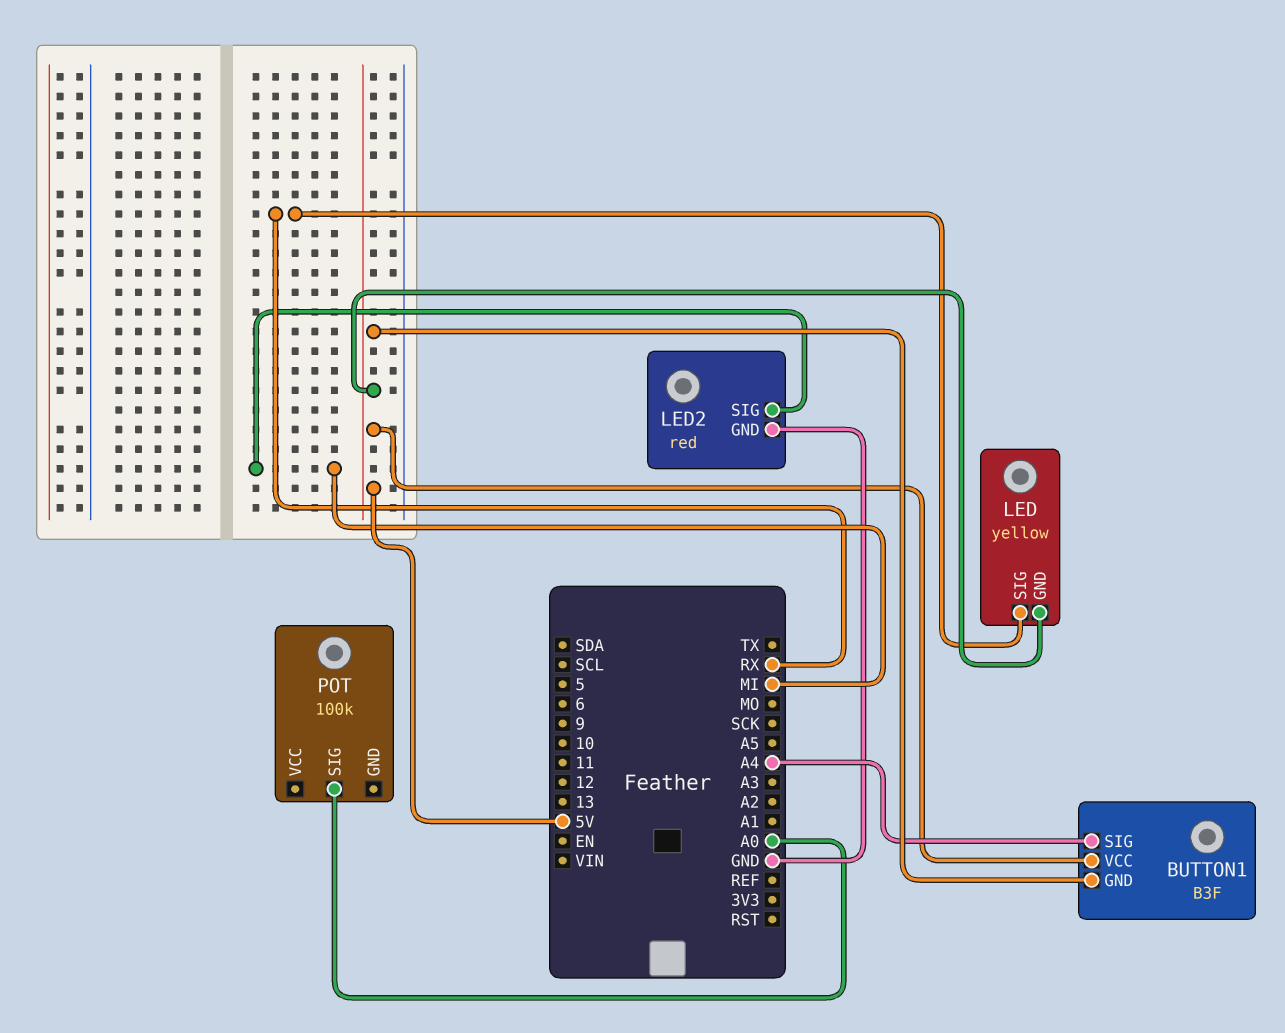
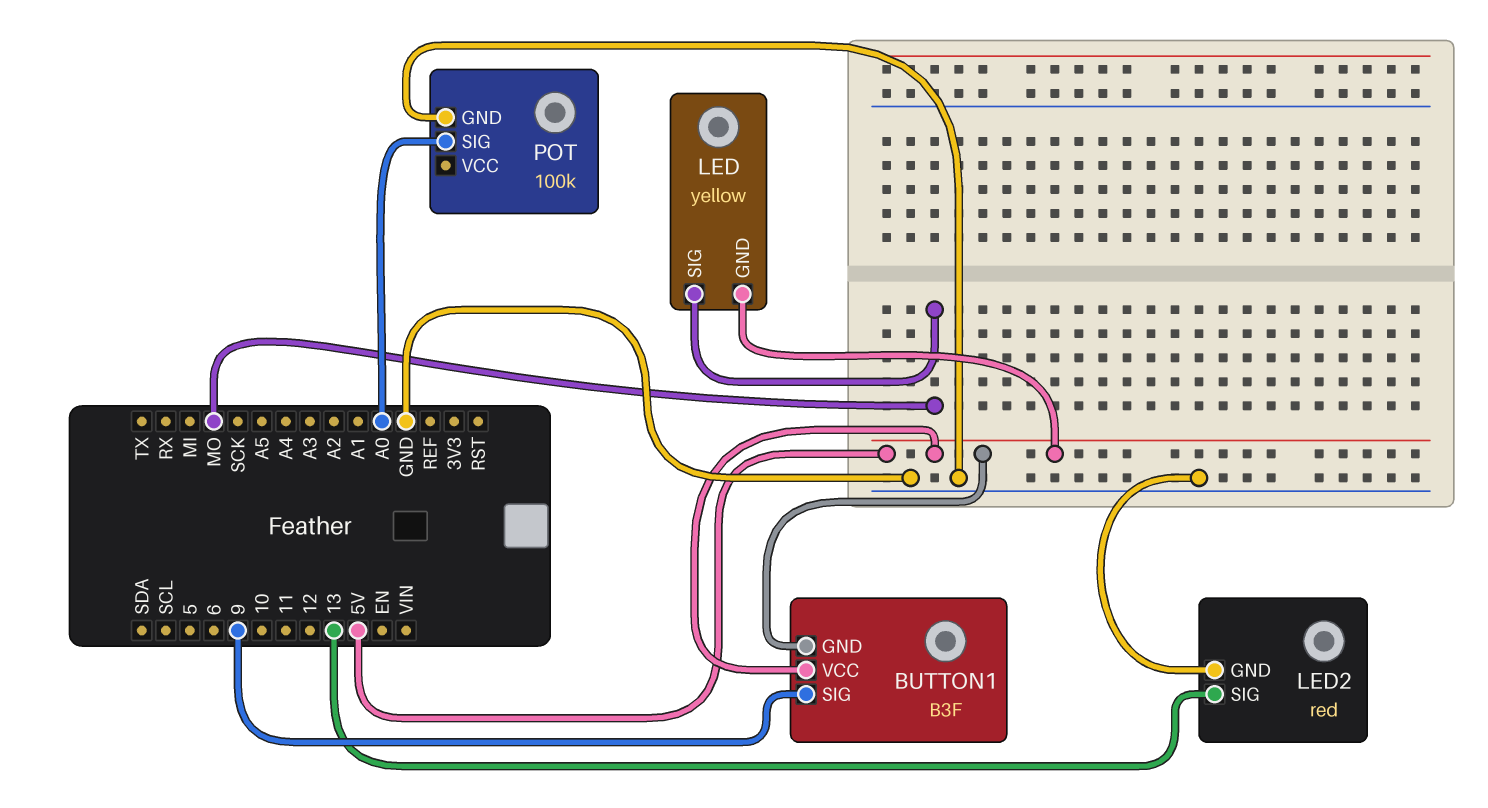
BUTTON1 pin SIG: A4 -> 9
LED pin SIG: RX -> MO
LED2 pin SIG: MI -> 13
POT pin GND: none -> GND

